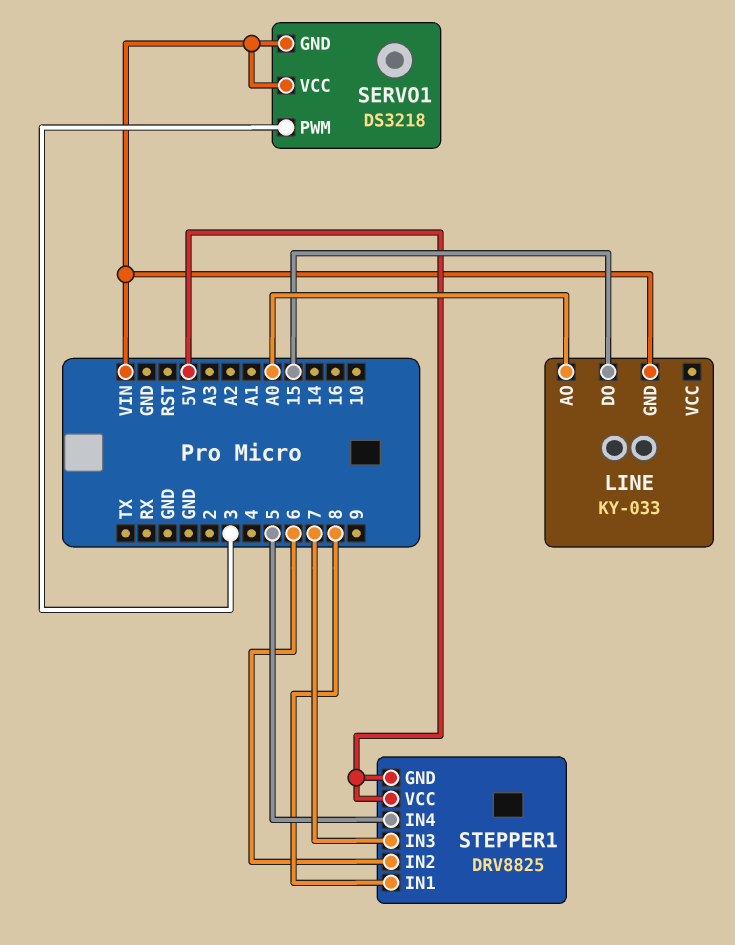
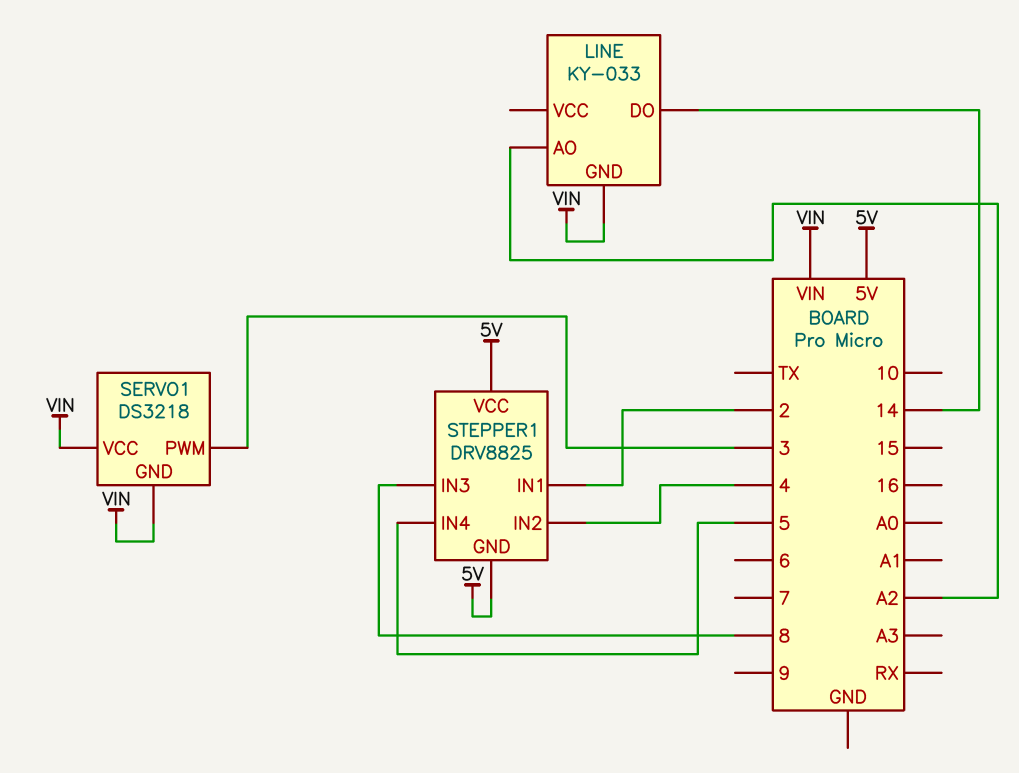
LINE pin AO: A0 -> A2
LINE pin DO: 15 -> 14
STEPPER1 pin IN1: 8 -> 2
STEPPER1 pin IN2: 6 -> 4
STEPPER1 pin IN3: 7 -> 8

